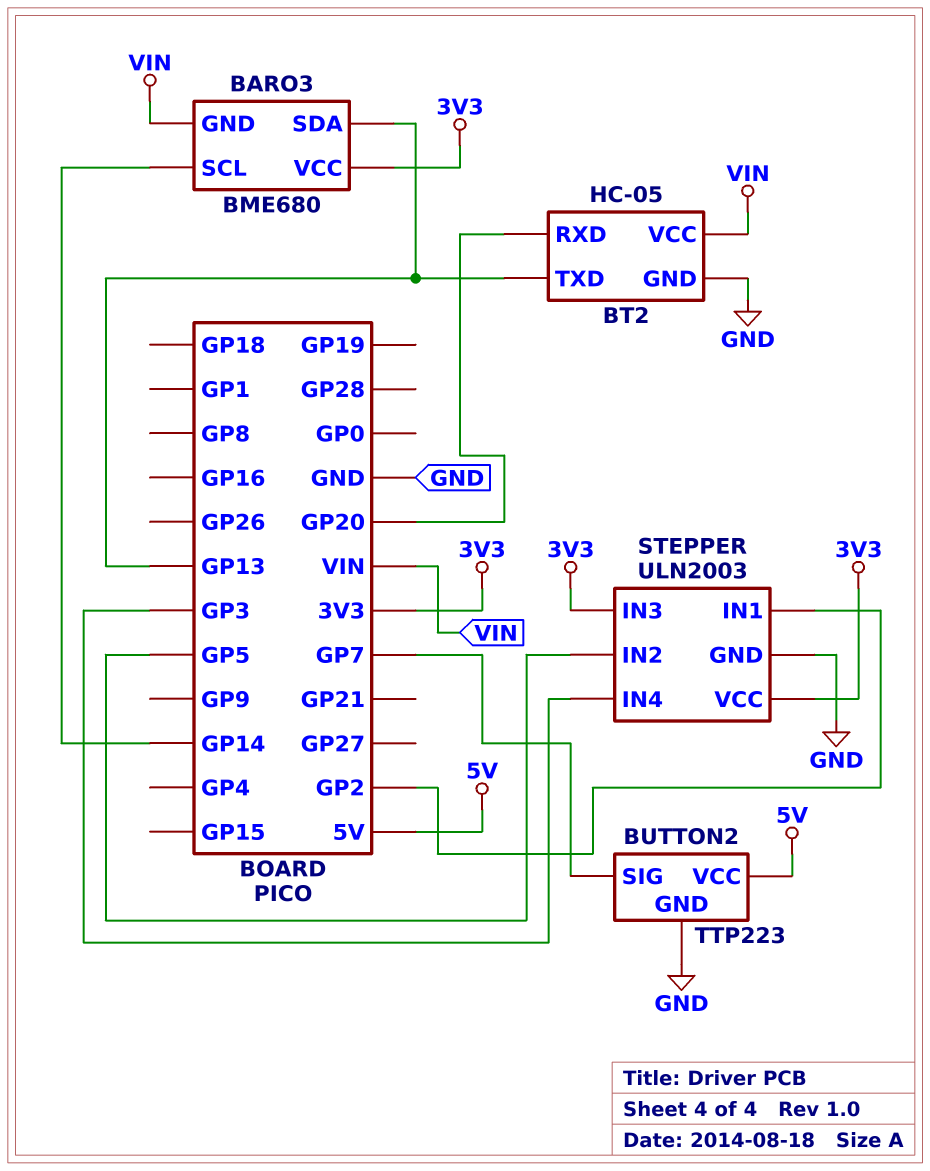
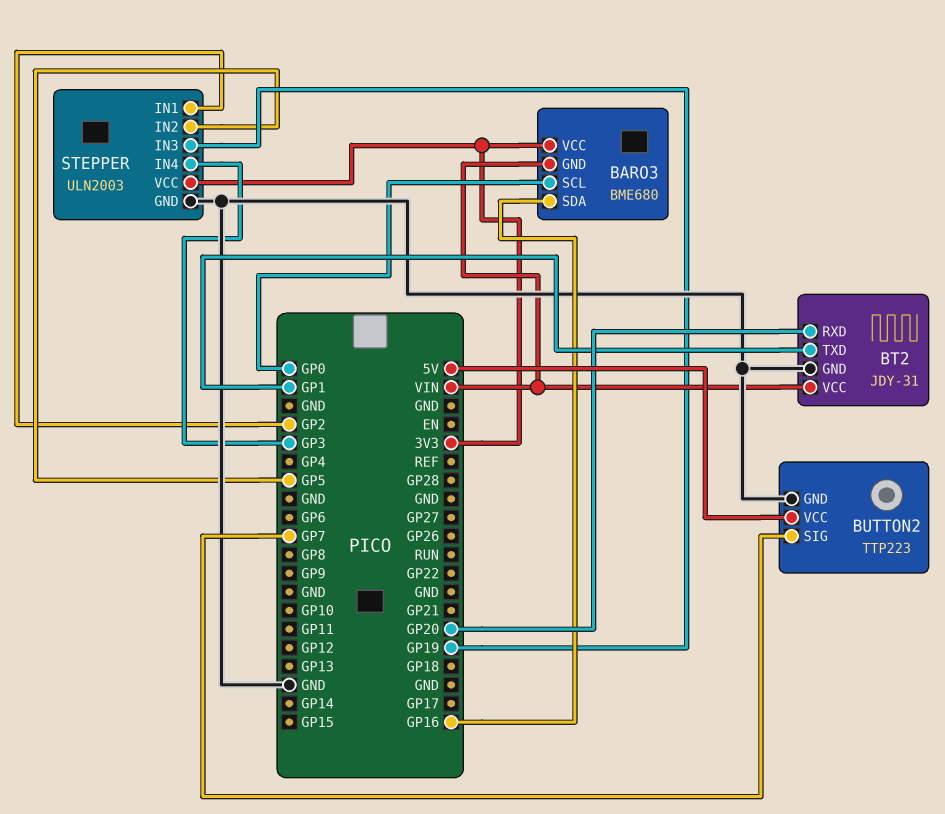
BARO3 pin SCL: GP14 -> GP0
BARO3 pin SDA: GP13 -> GP16
BT2: HC-05 -> JDY-31
BT2 pin TXD: GP13 -> GP1
STEPPER pin IN3: 3V3 -> GP19

